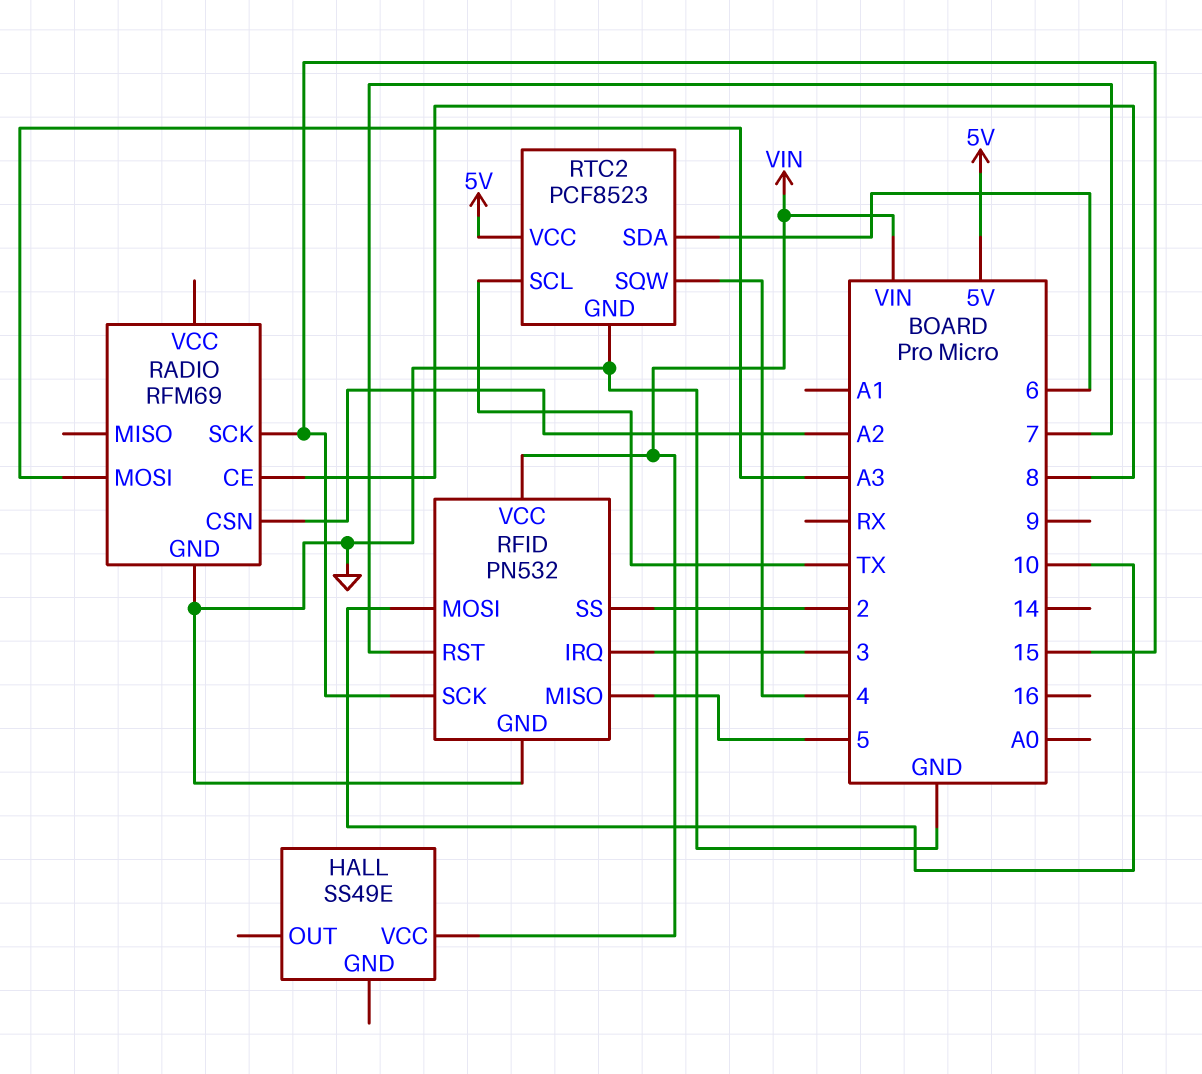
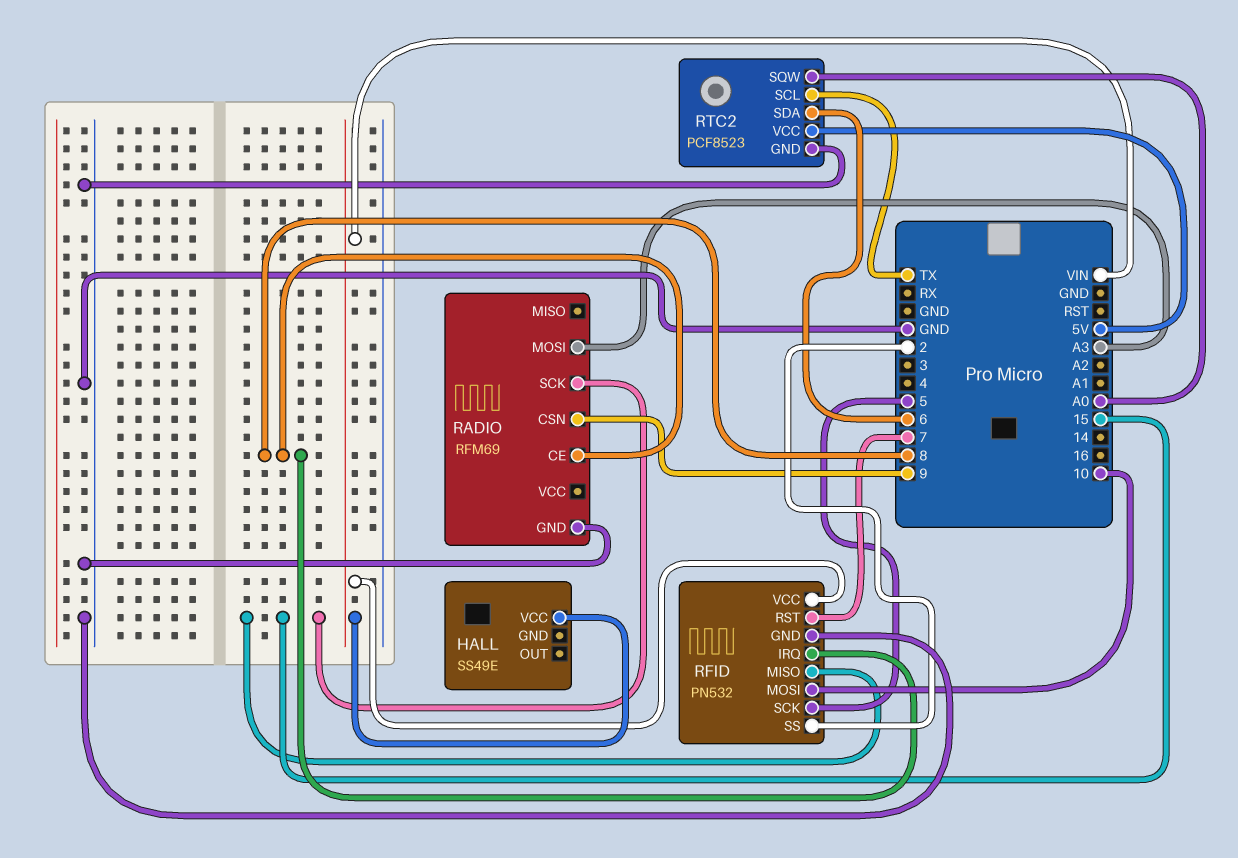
RADIO pin CSN: A2 -> 9
RFID pin IRQ: 3 -> 8
RFID pin MISO: 5 -> 15
RFID pin SCK: 15 -> 5
RTC2 pin SQW: 4 -> A0

